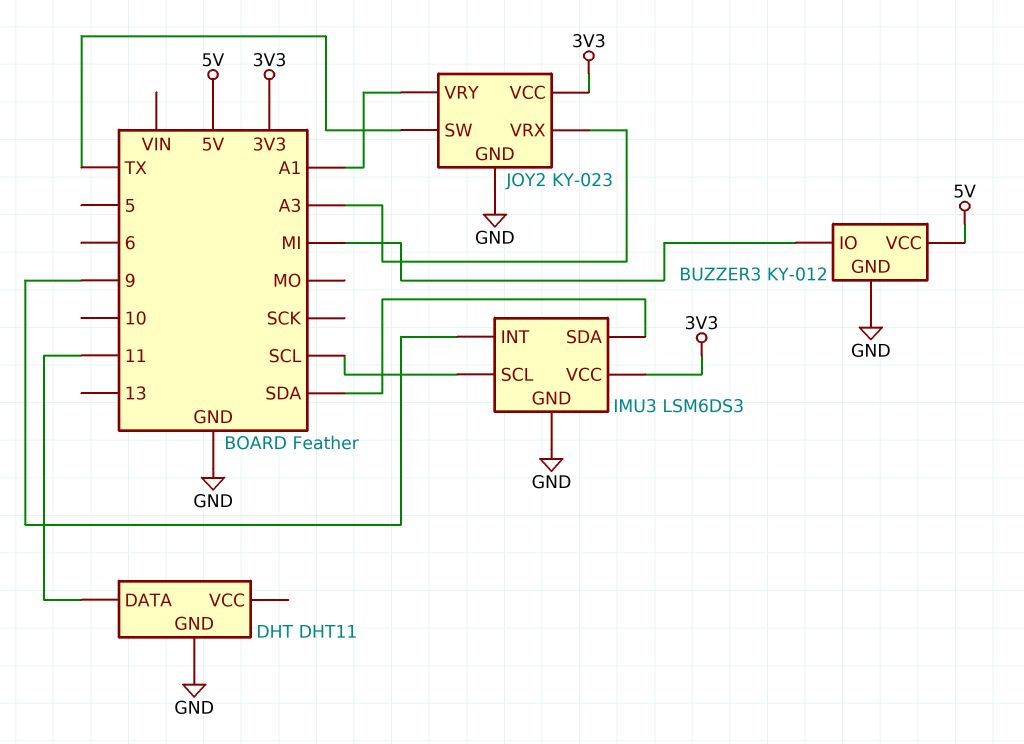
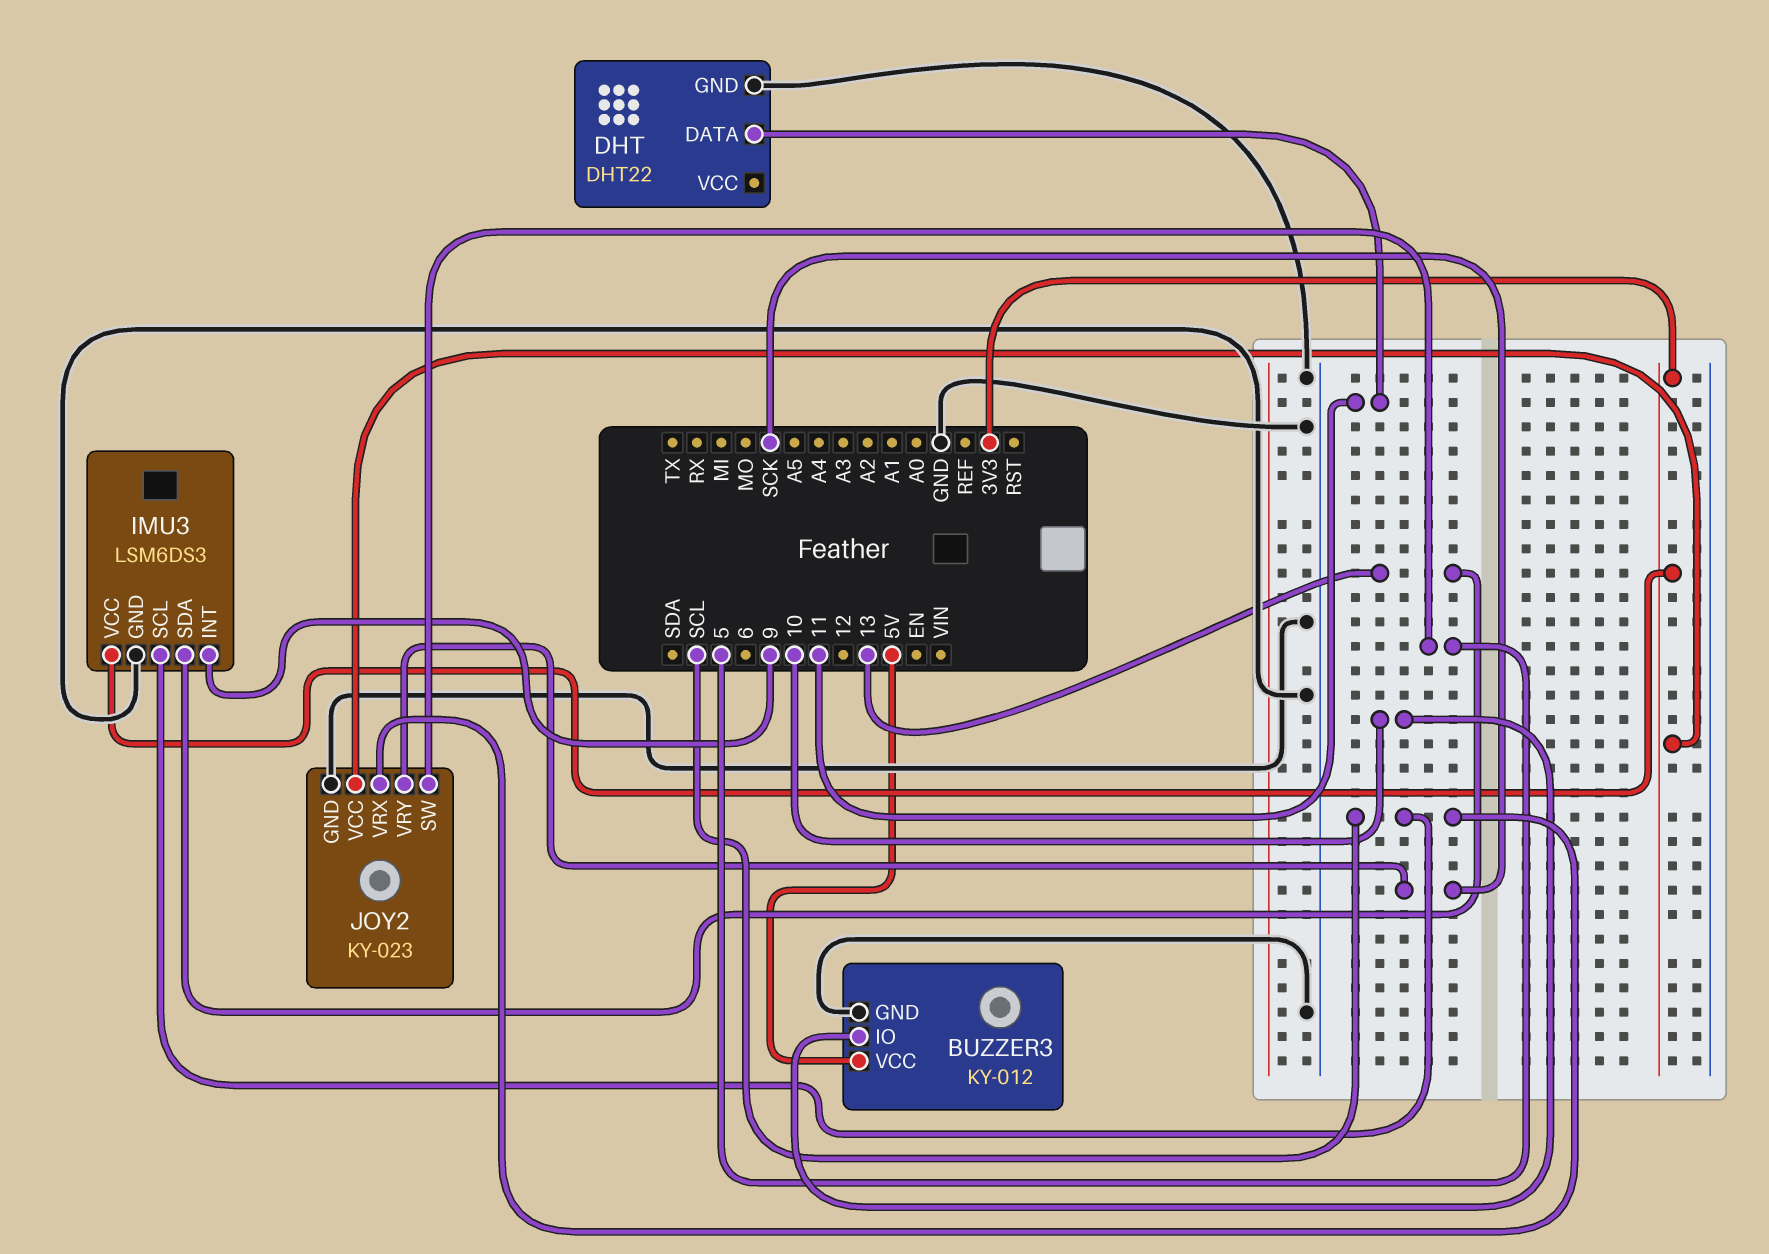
BUZZER3 pin IO: MI -> 10
DHT: DHT11 -> DHT22
IMU3 pin SDA: SDA -> 13
JOY2 pin SW: TX -> 5
JOY2 pin VRX: A3 -> SCL
JOY2 pin VRY: A1 -> SCK

